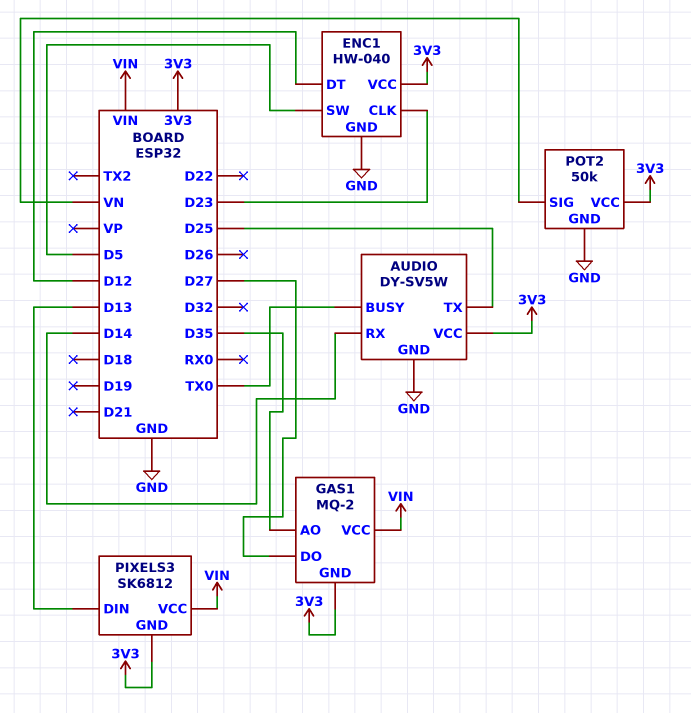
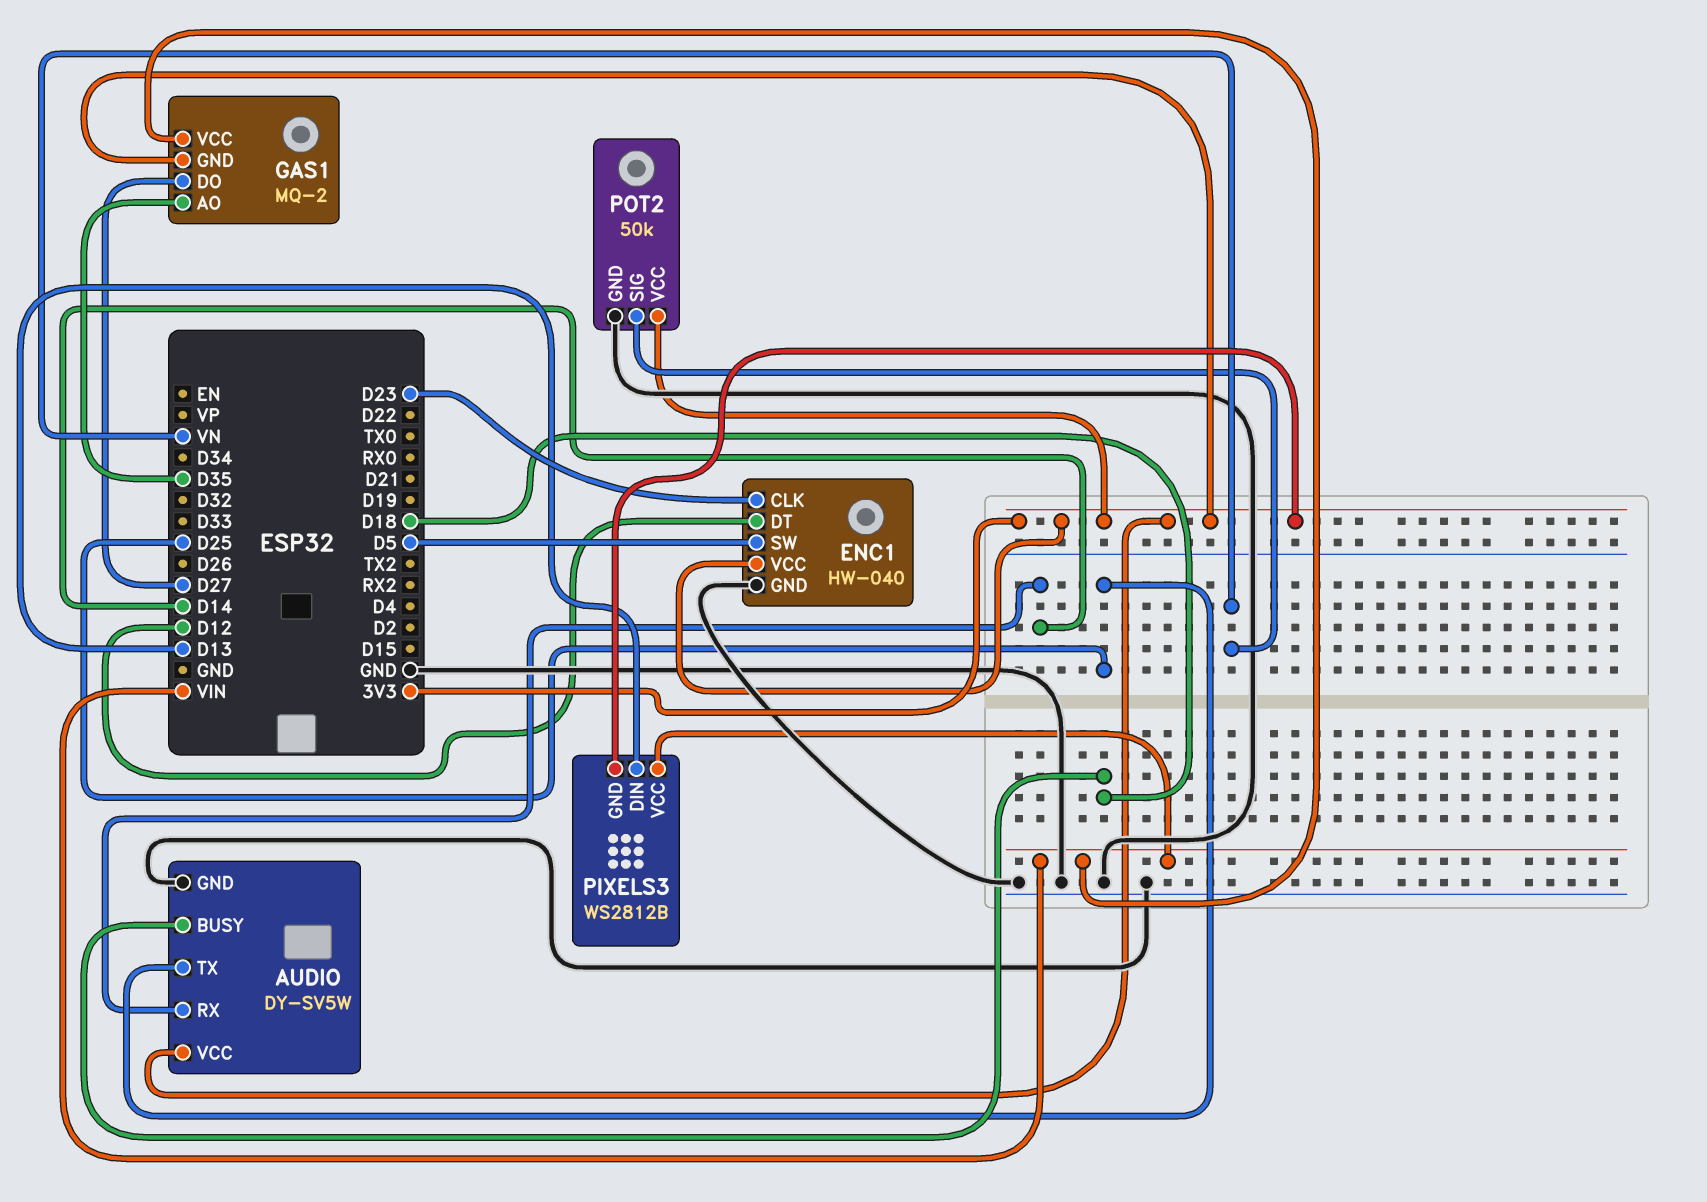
AUDIO pin BUSY: TX0 -> D18
PIXELS3: SK6812 -> WS2812B

